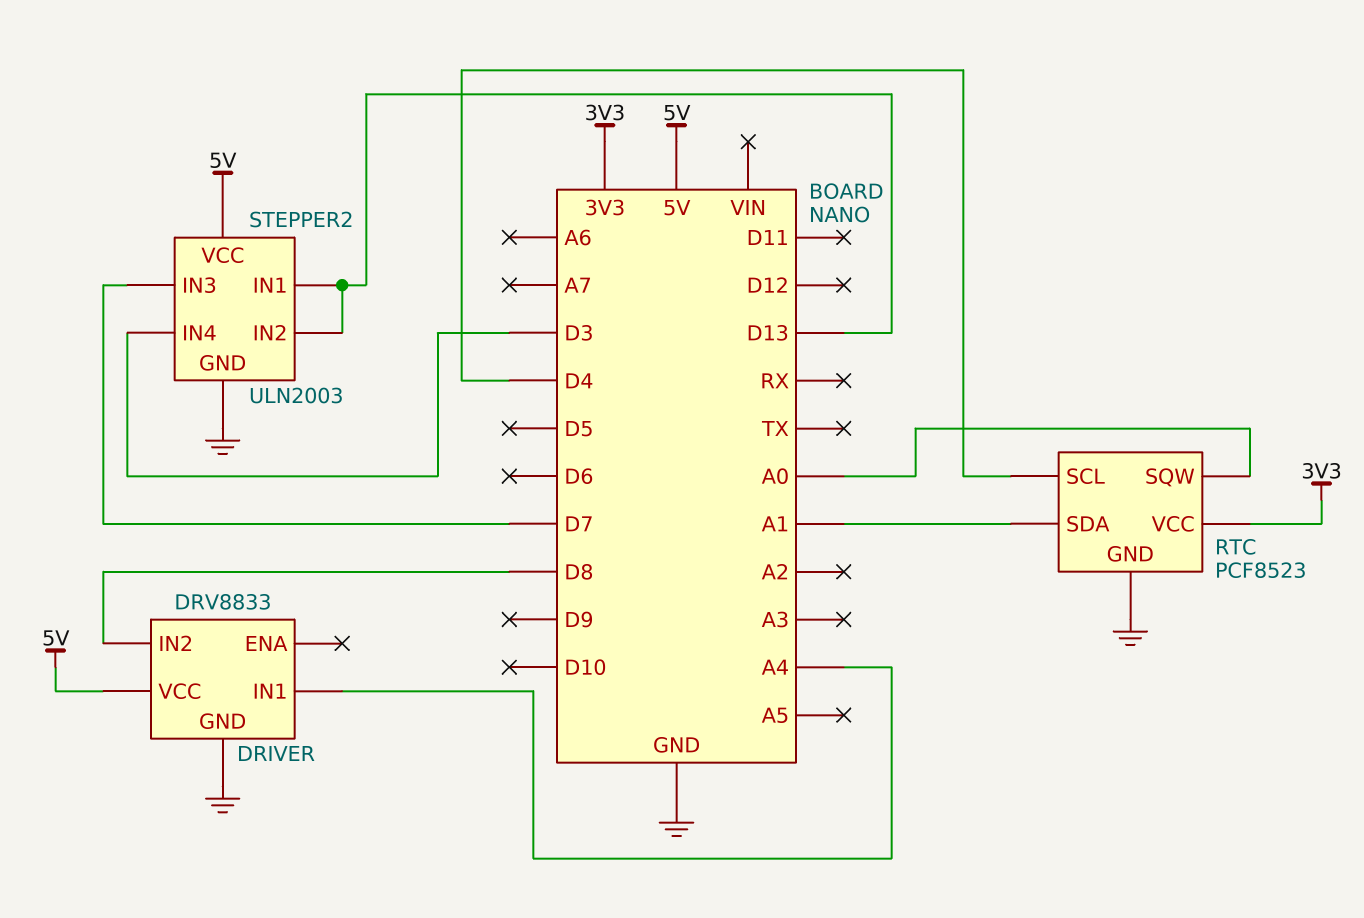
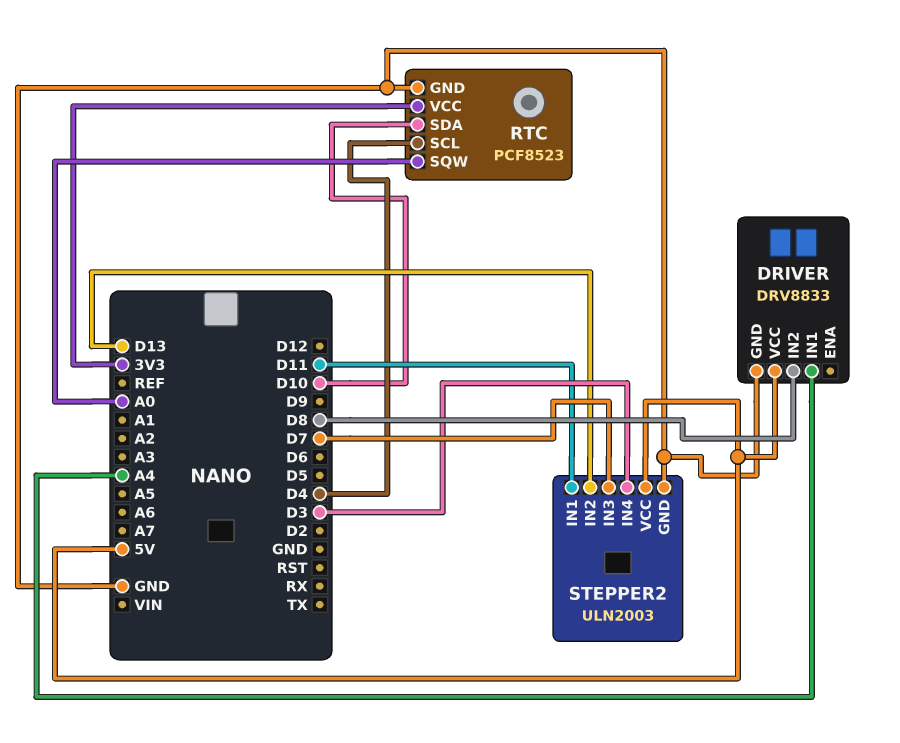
RTC pin SDA: A1 -> D10
STEPPER2 pin IN1: D13 -> D11

